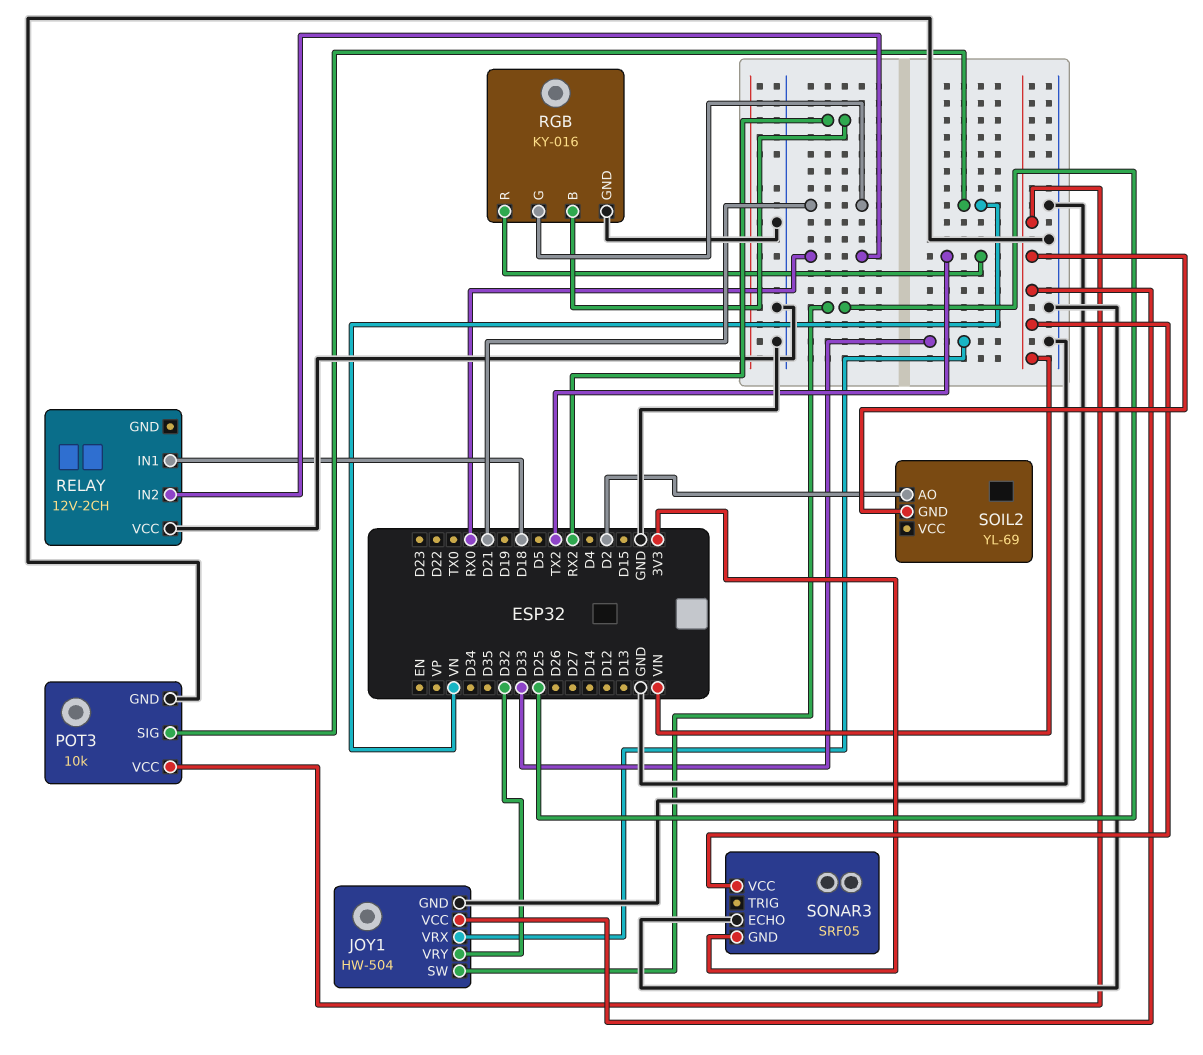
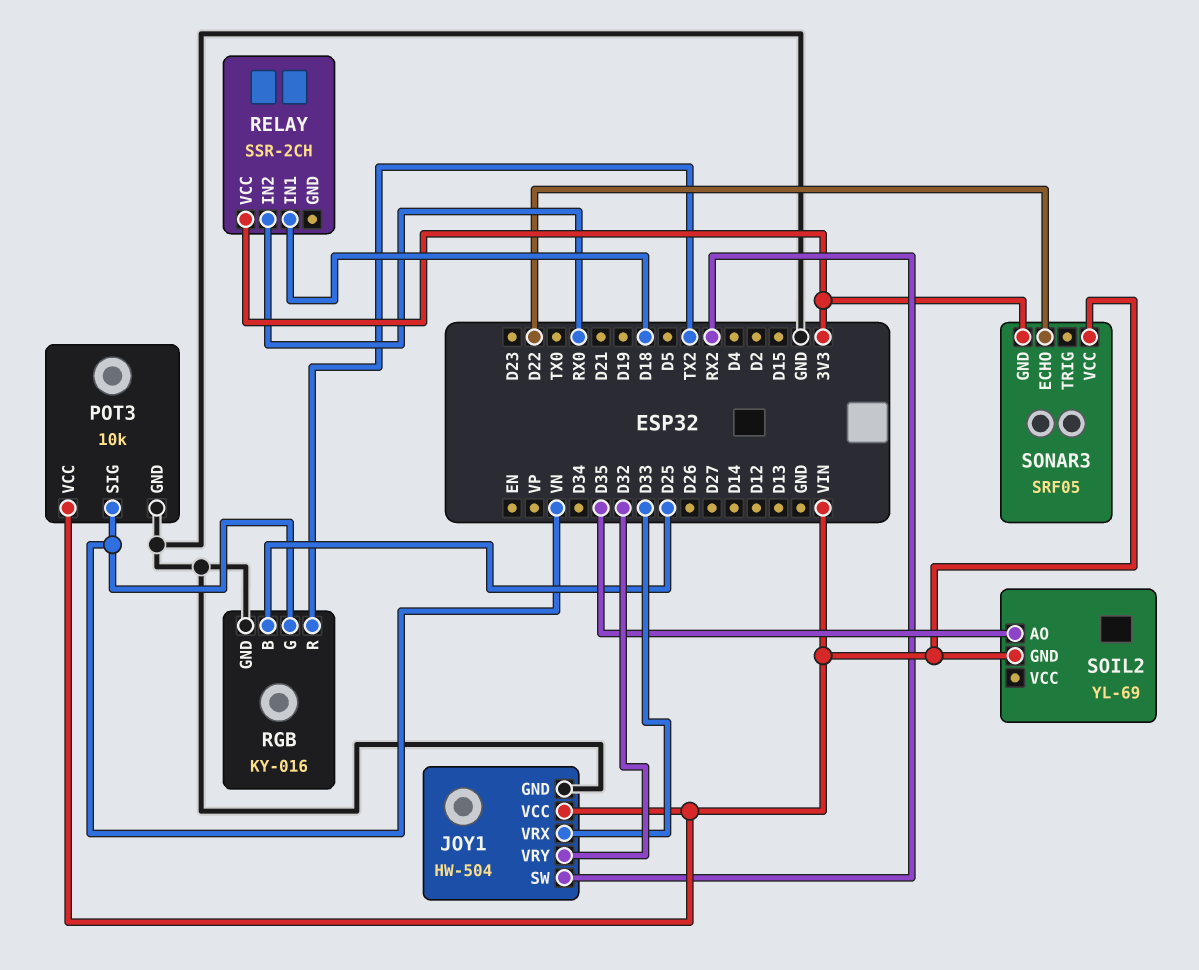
JOY1 pin SW: D25 -> RX2
RELAY: 12V-2CH -> SSR-2CH
RELAY pin VCC: GND -> 3V3
RGB pin B: RX2 -> D25
RGB pin G: D21 -> VN
SOIL2 pin AO: D2 -> D35
SONAR3 pin ECHO: GND -> D22

